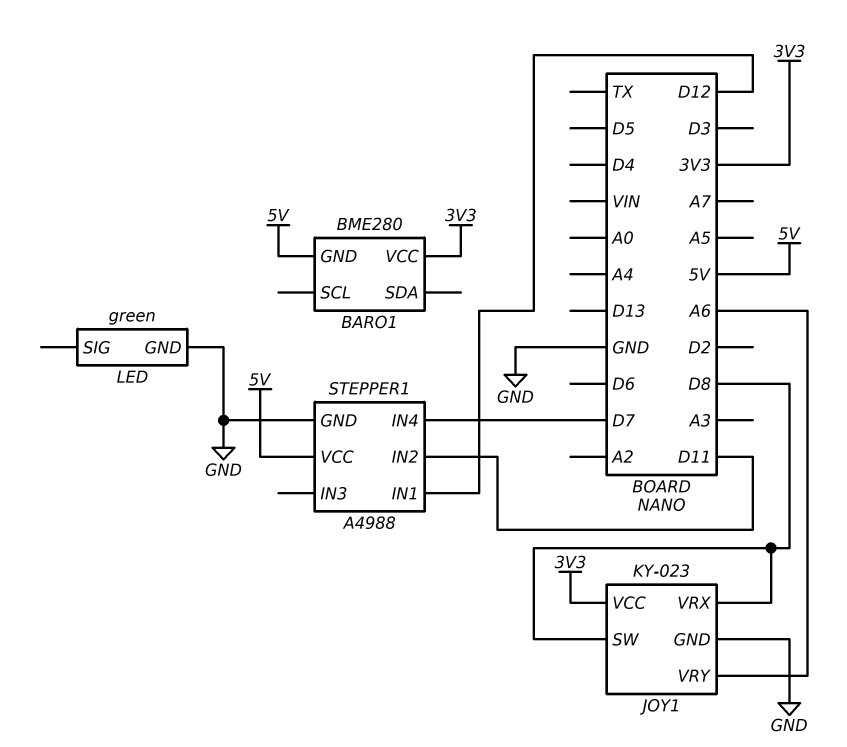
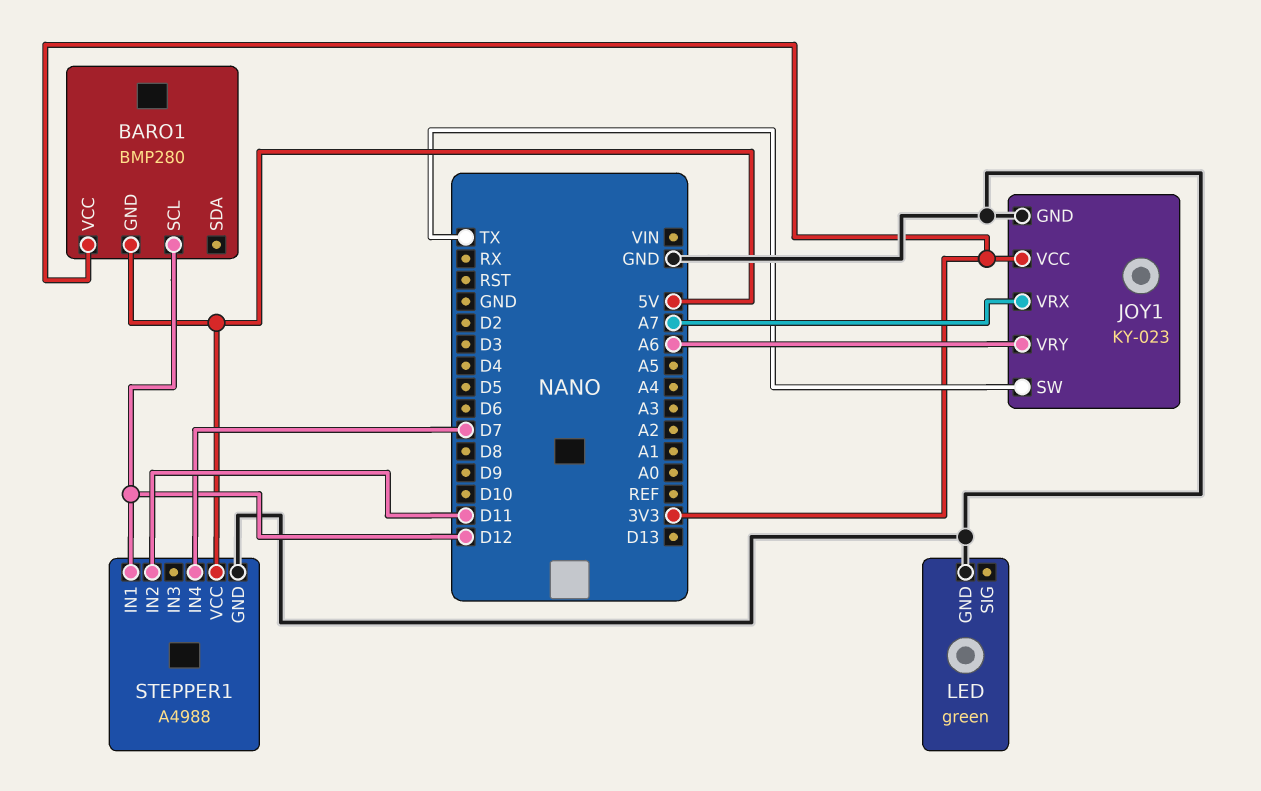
BARO1: BME280 -> BMP280
BARO1 pin SCL: none -> D12
JOY1 pin SW: D8 -> TX
JOY1 pin VRX: D8 -> A7

